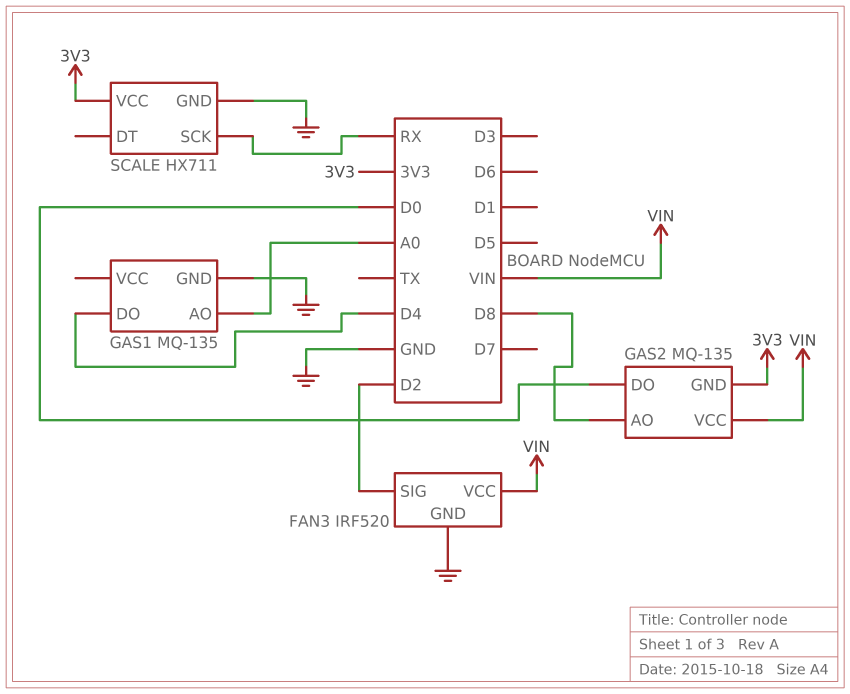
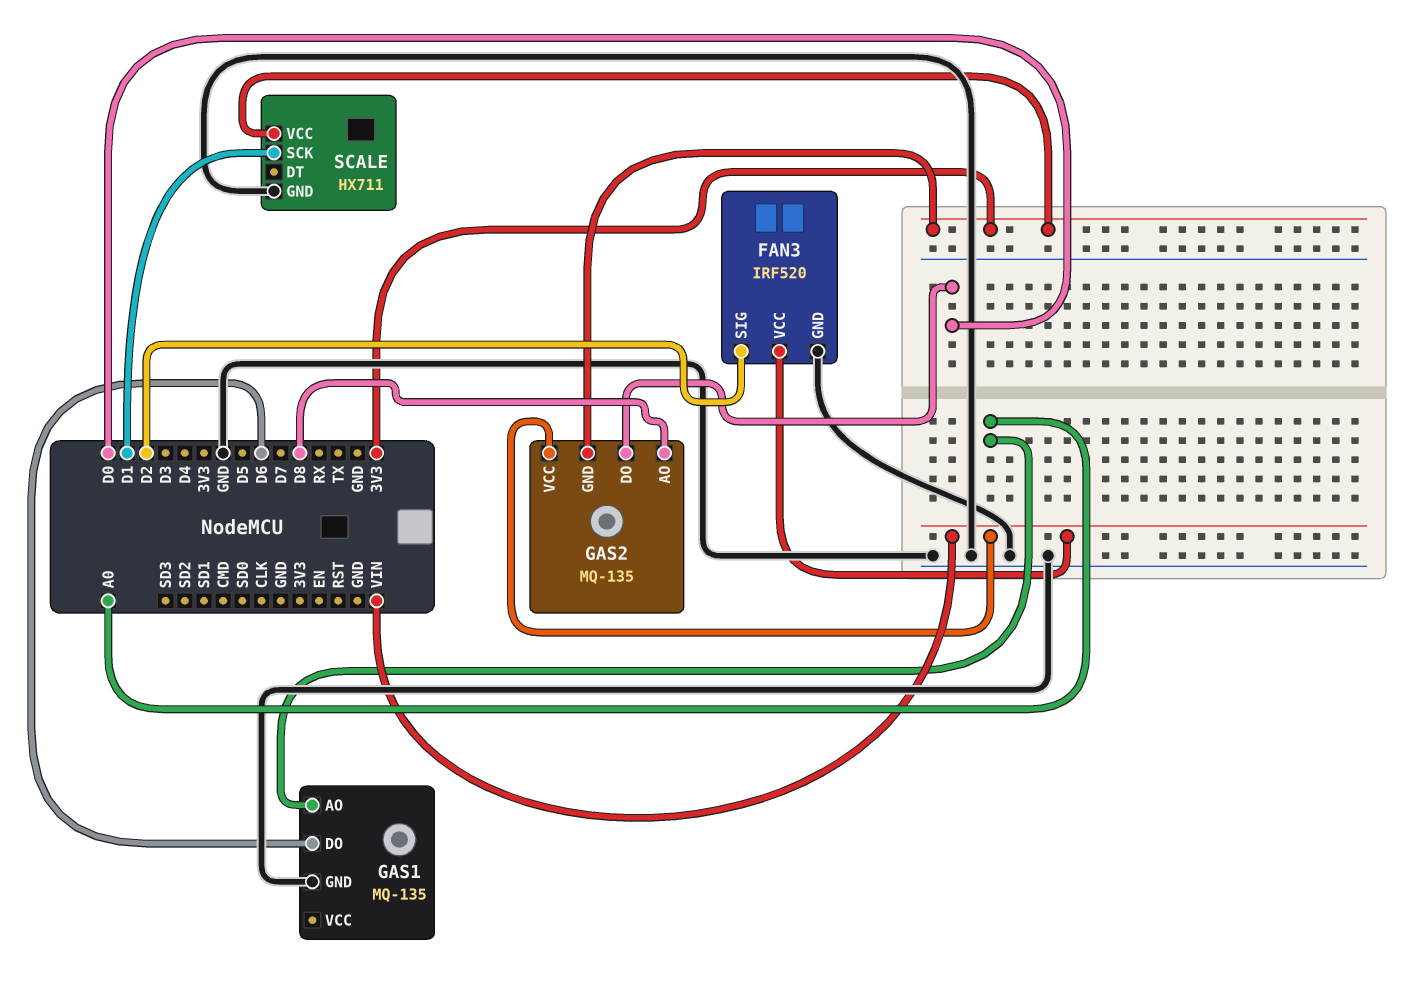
GAS1 pin DO: D4 -> D6
SCALE pin SCK: RX -> D1

